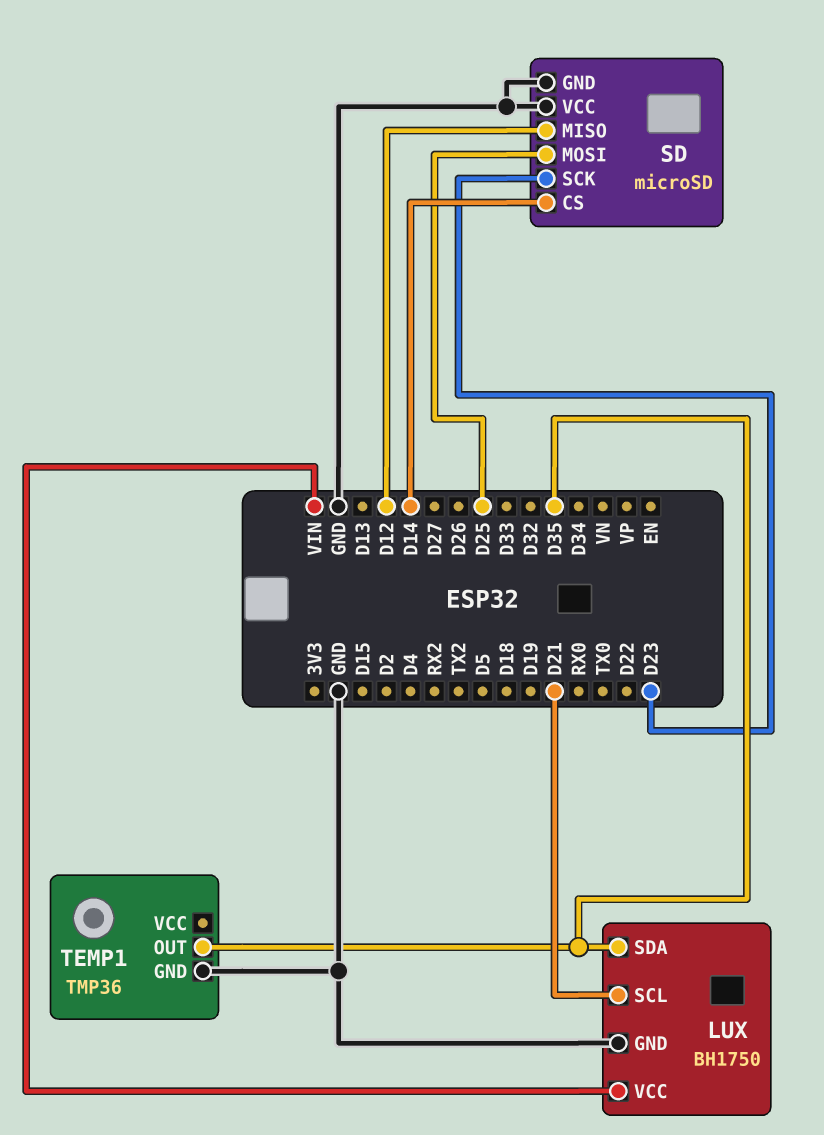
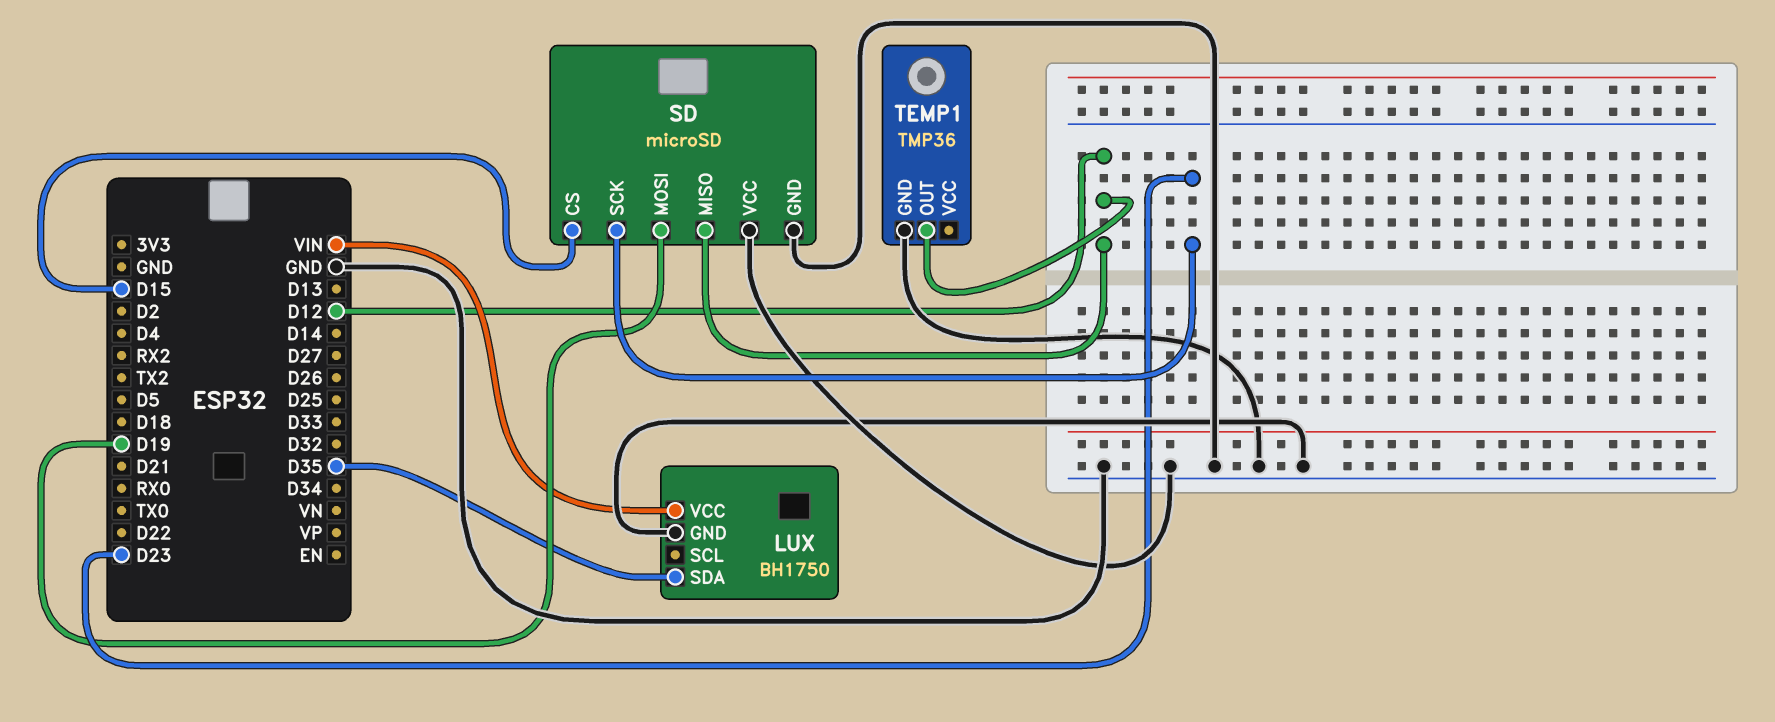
LUX pin SCL: D21 -> none
SD pin CS: D14 -> D15
SD pin MOSI: D25 -> D19
TEMP1 pin OUT: D35 -> D12

